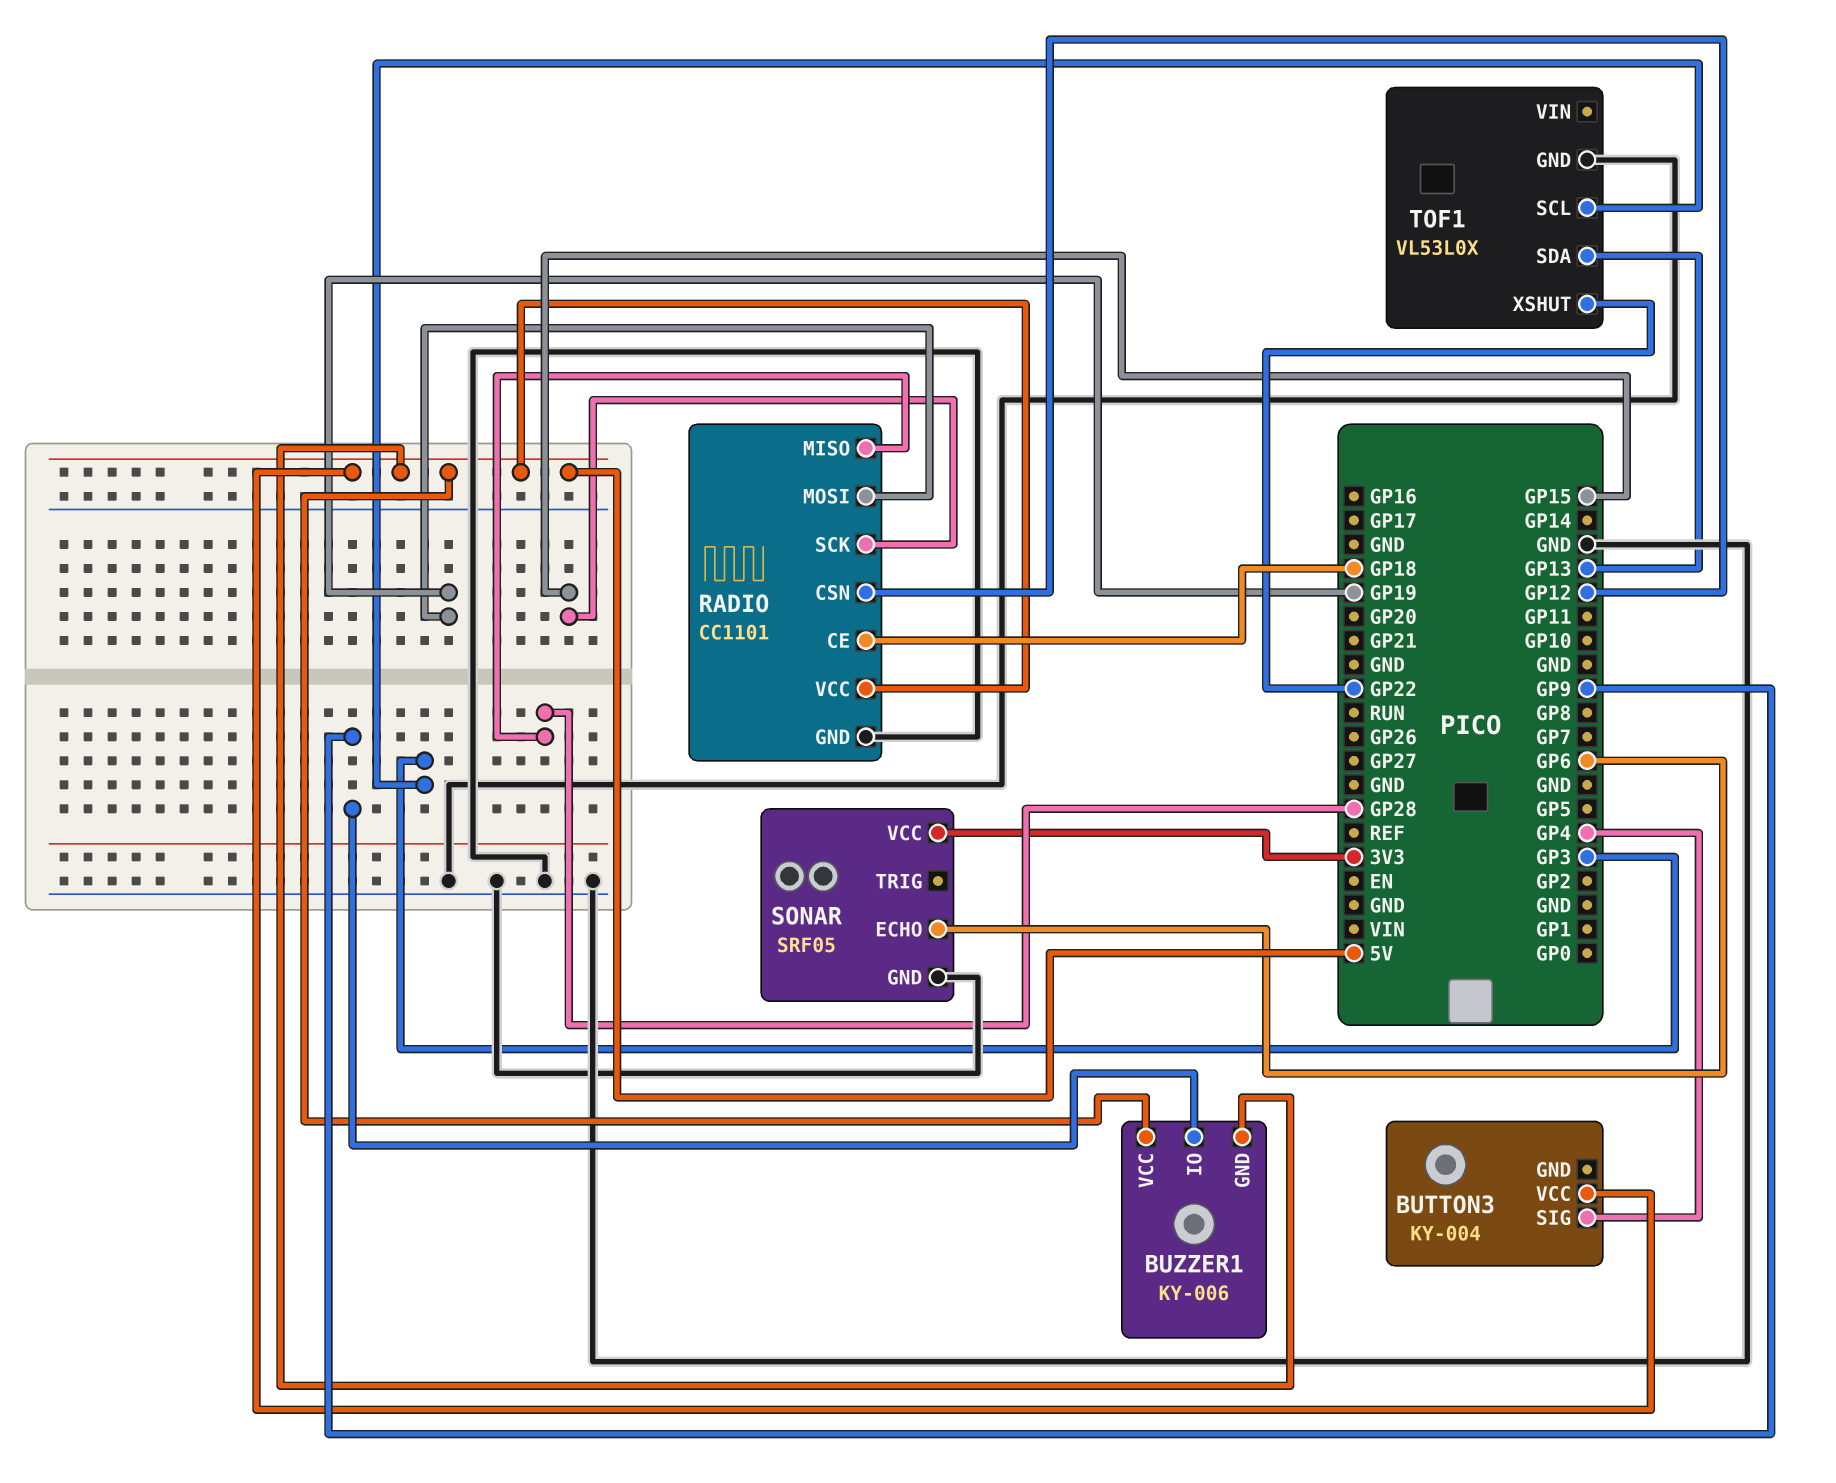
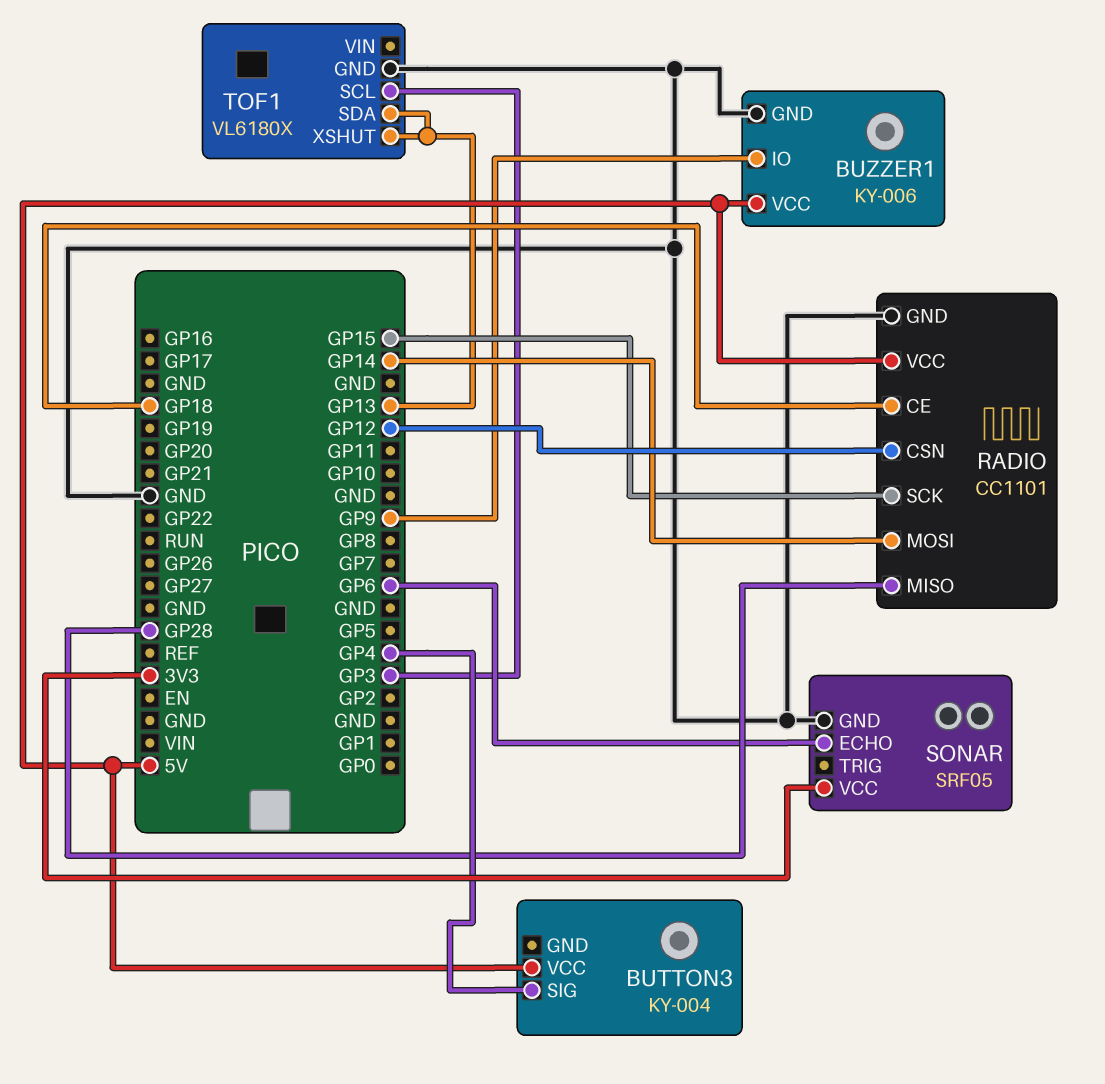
BUZZER1 pin GND: 5V -> GND
RADIO pin MOSI: GP19 -> GP14
TOF1: VL53L0X -> VL6180X
TOF1 pin XSHUT: GP22 -> GP13

